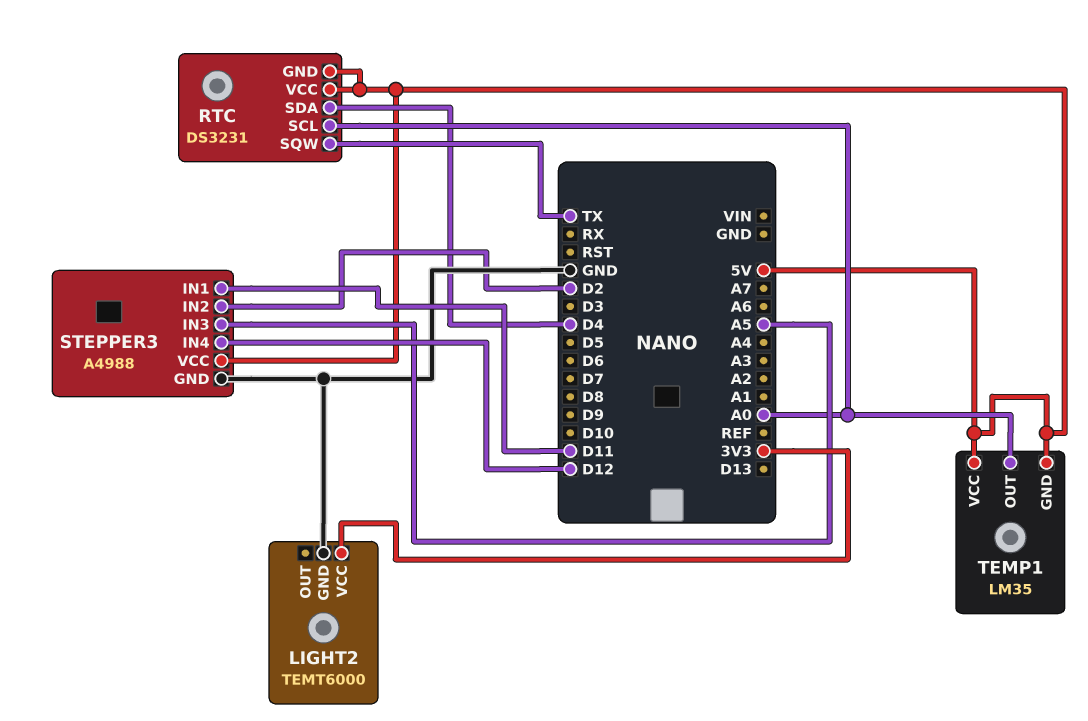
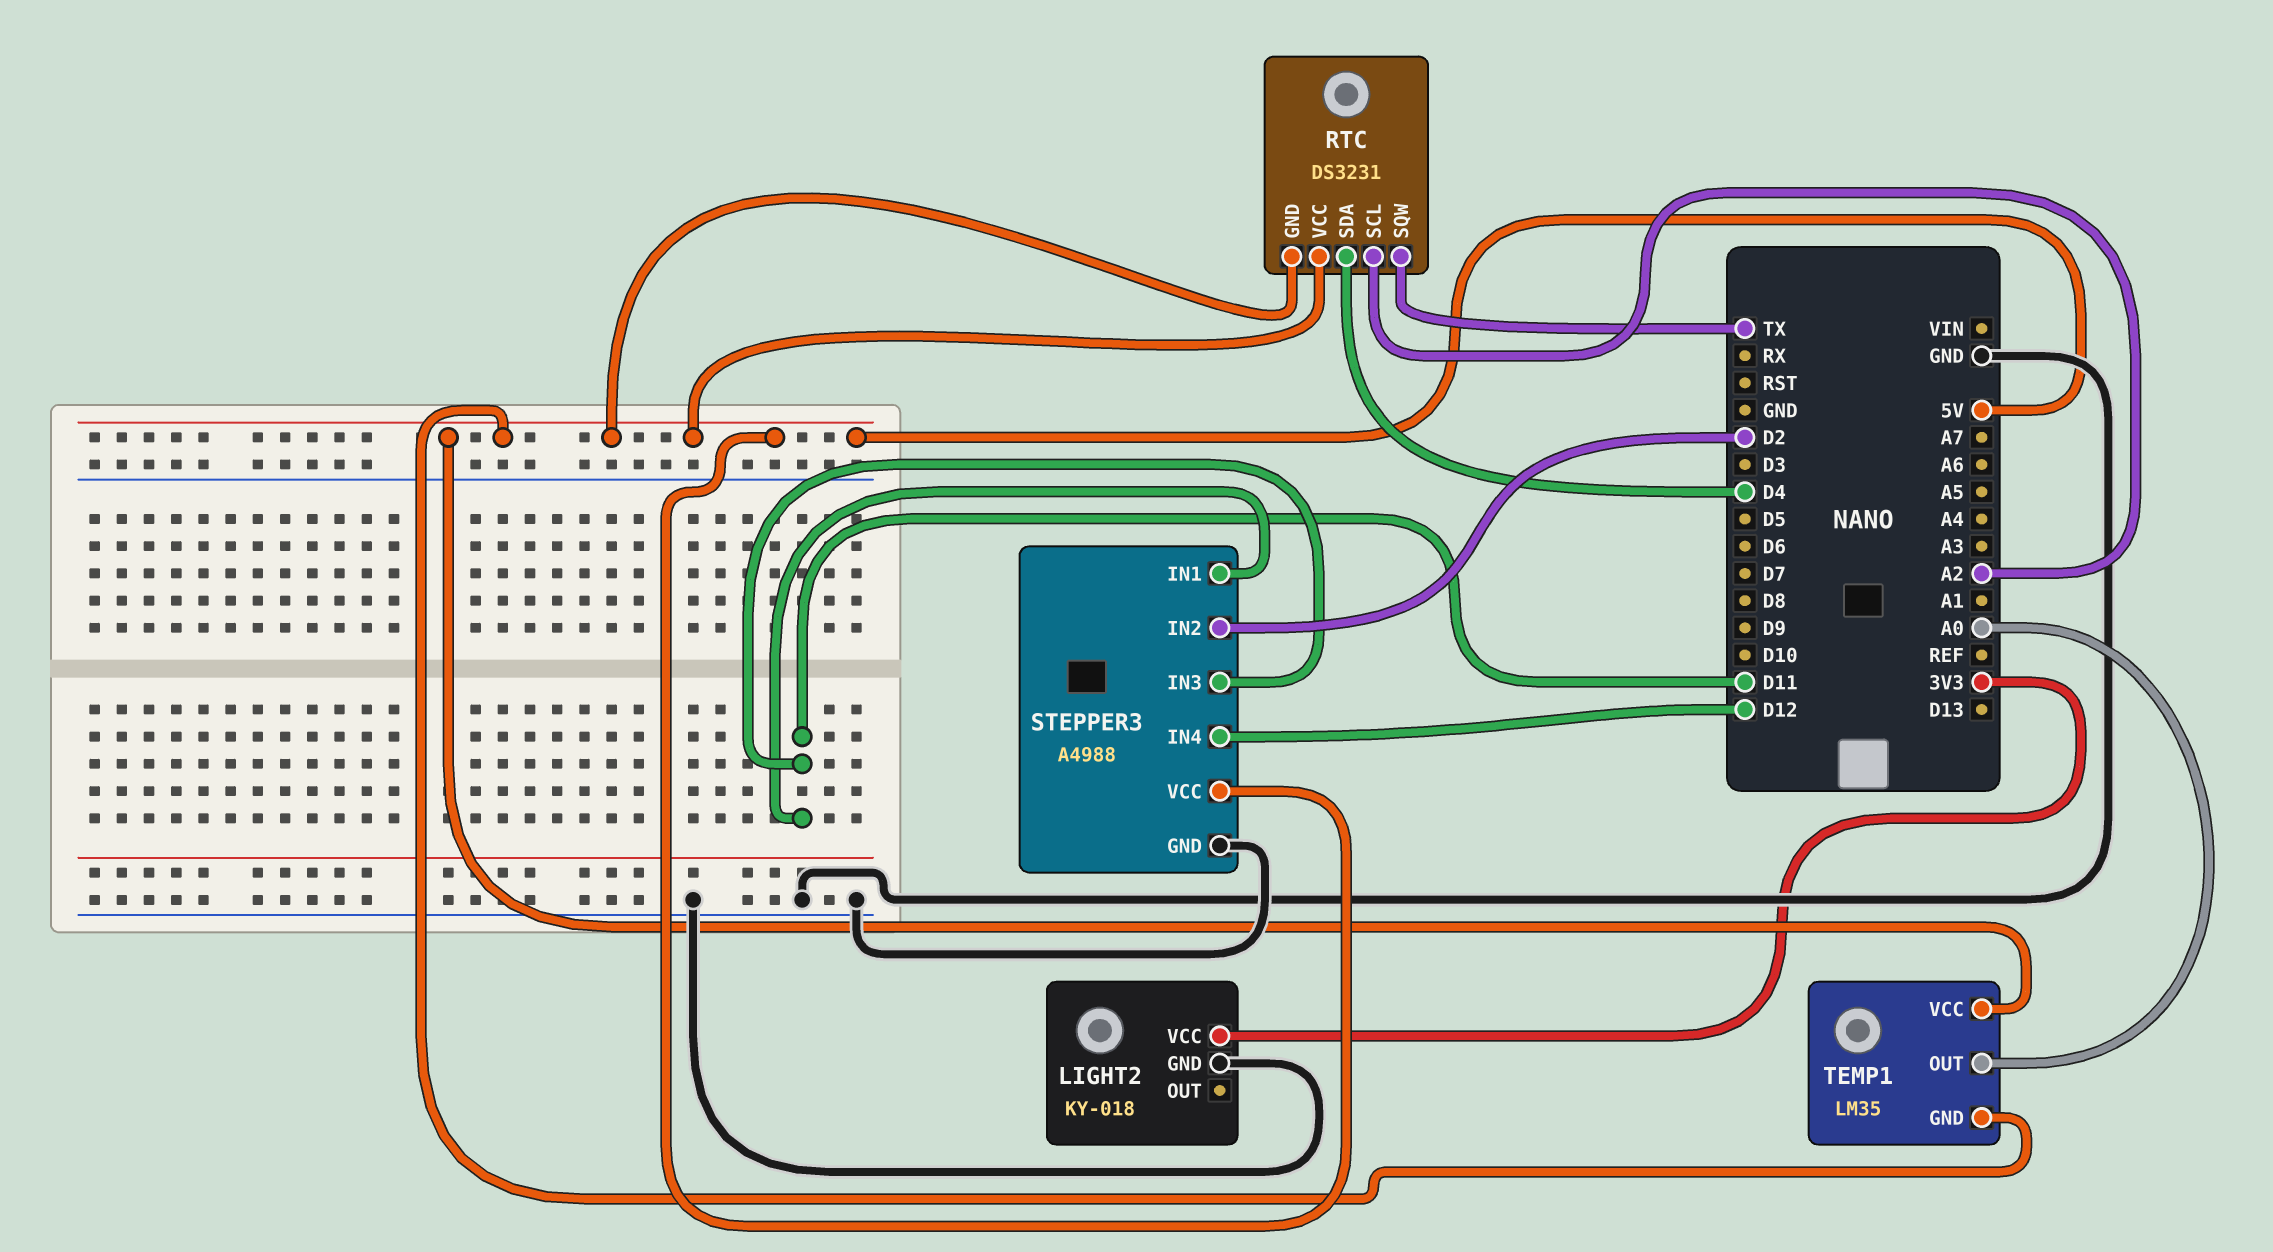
LIGHT2: TEMT6000 -> KY-018
RTC pin SCL: A0 -> A2
STEPPER3 pin IN3: A5 -> D11

